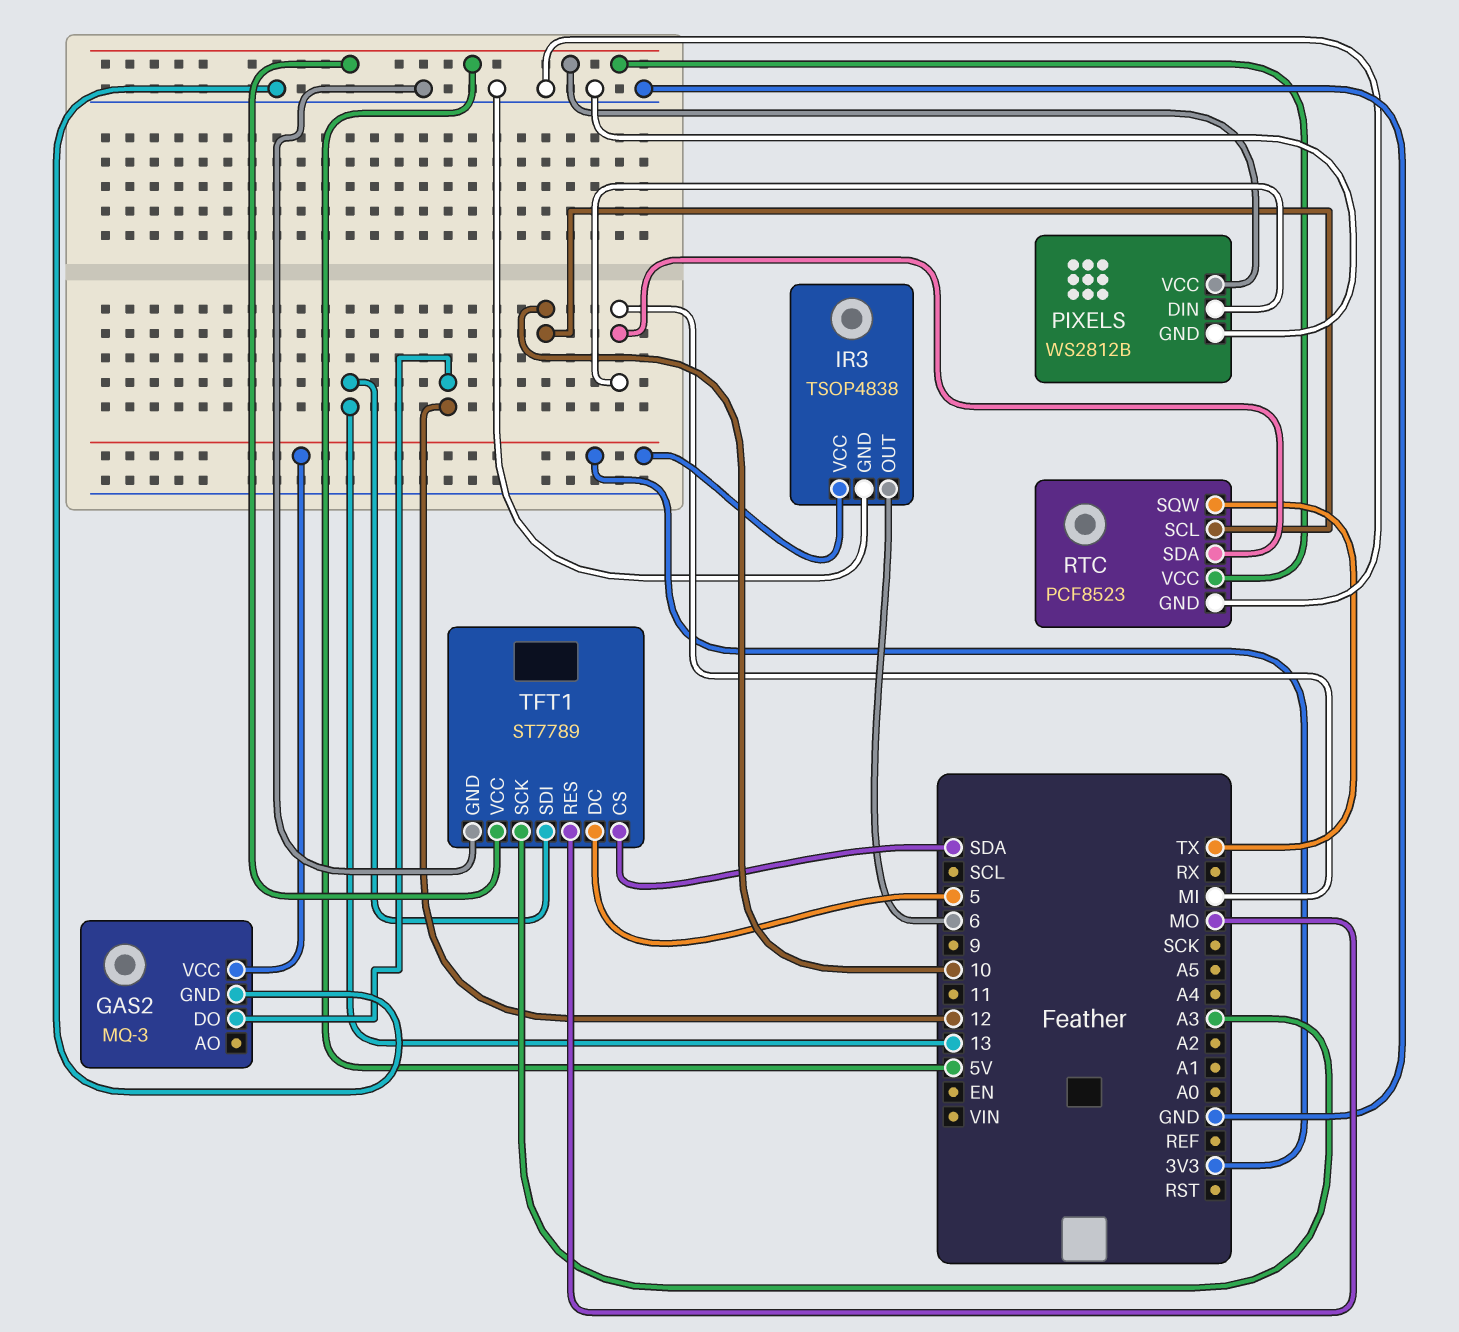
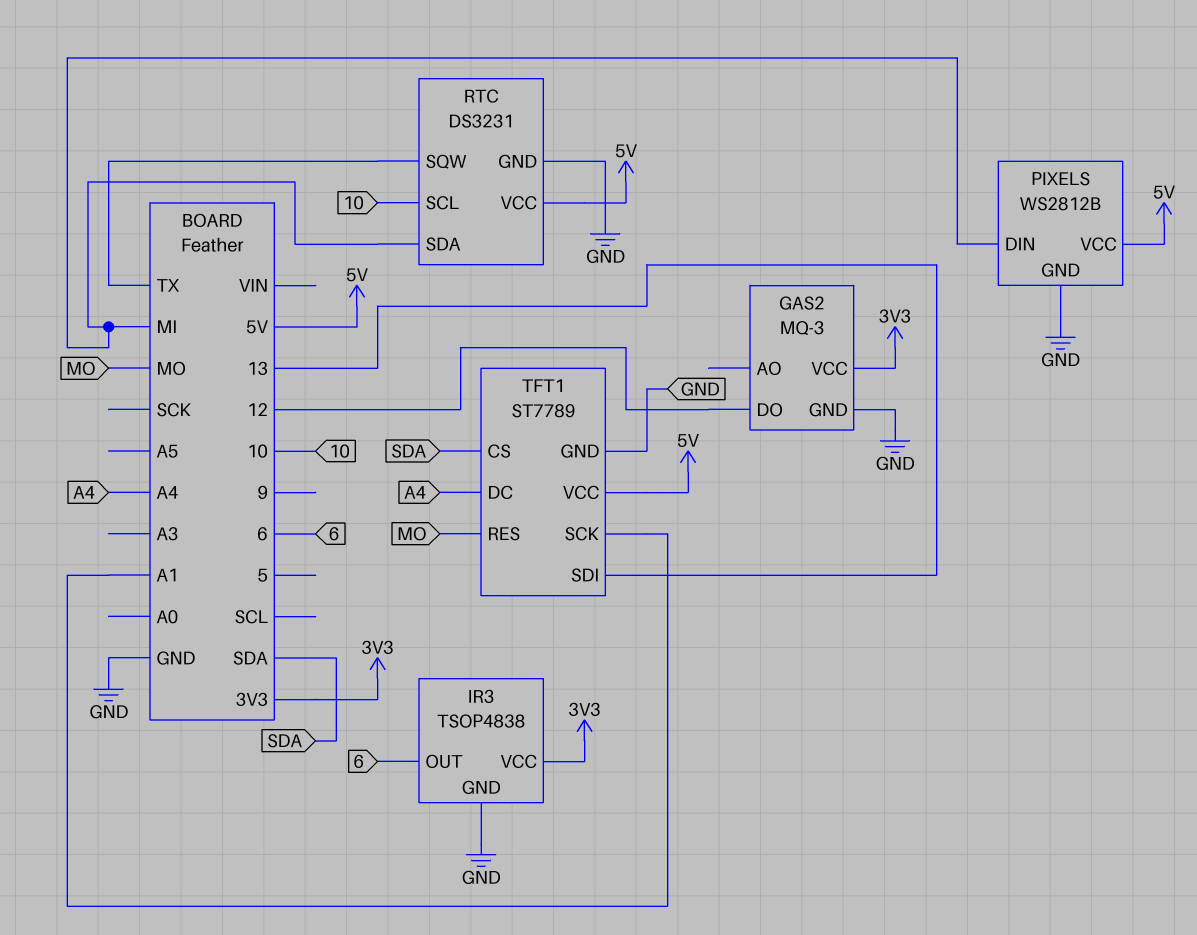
RTC: PCF8523 -> DS3231
TFT1 pin DC: 5 -> A4
TFT1 pin SCK: A3 -> A1

